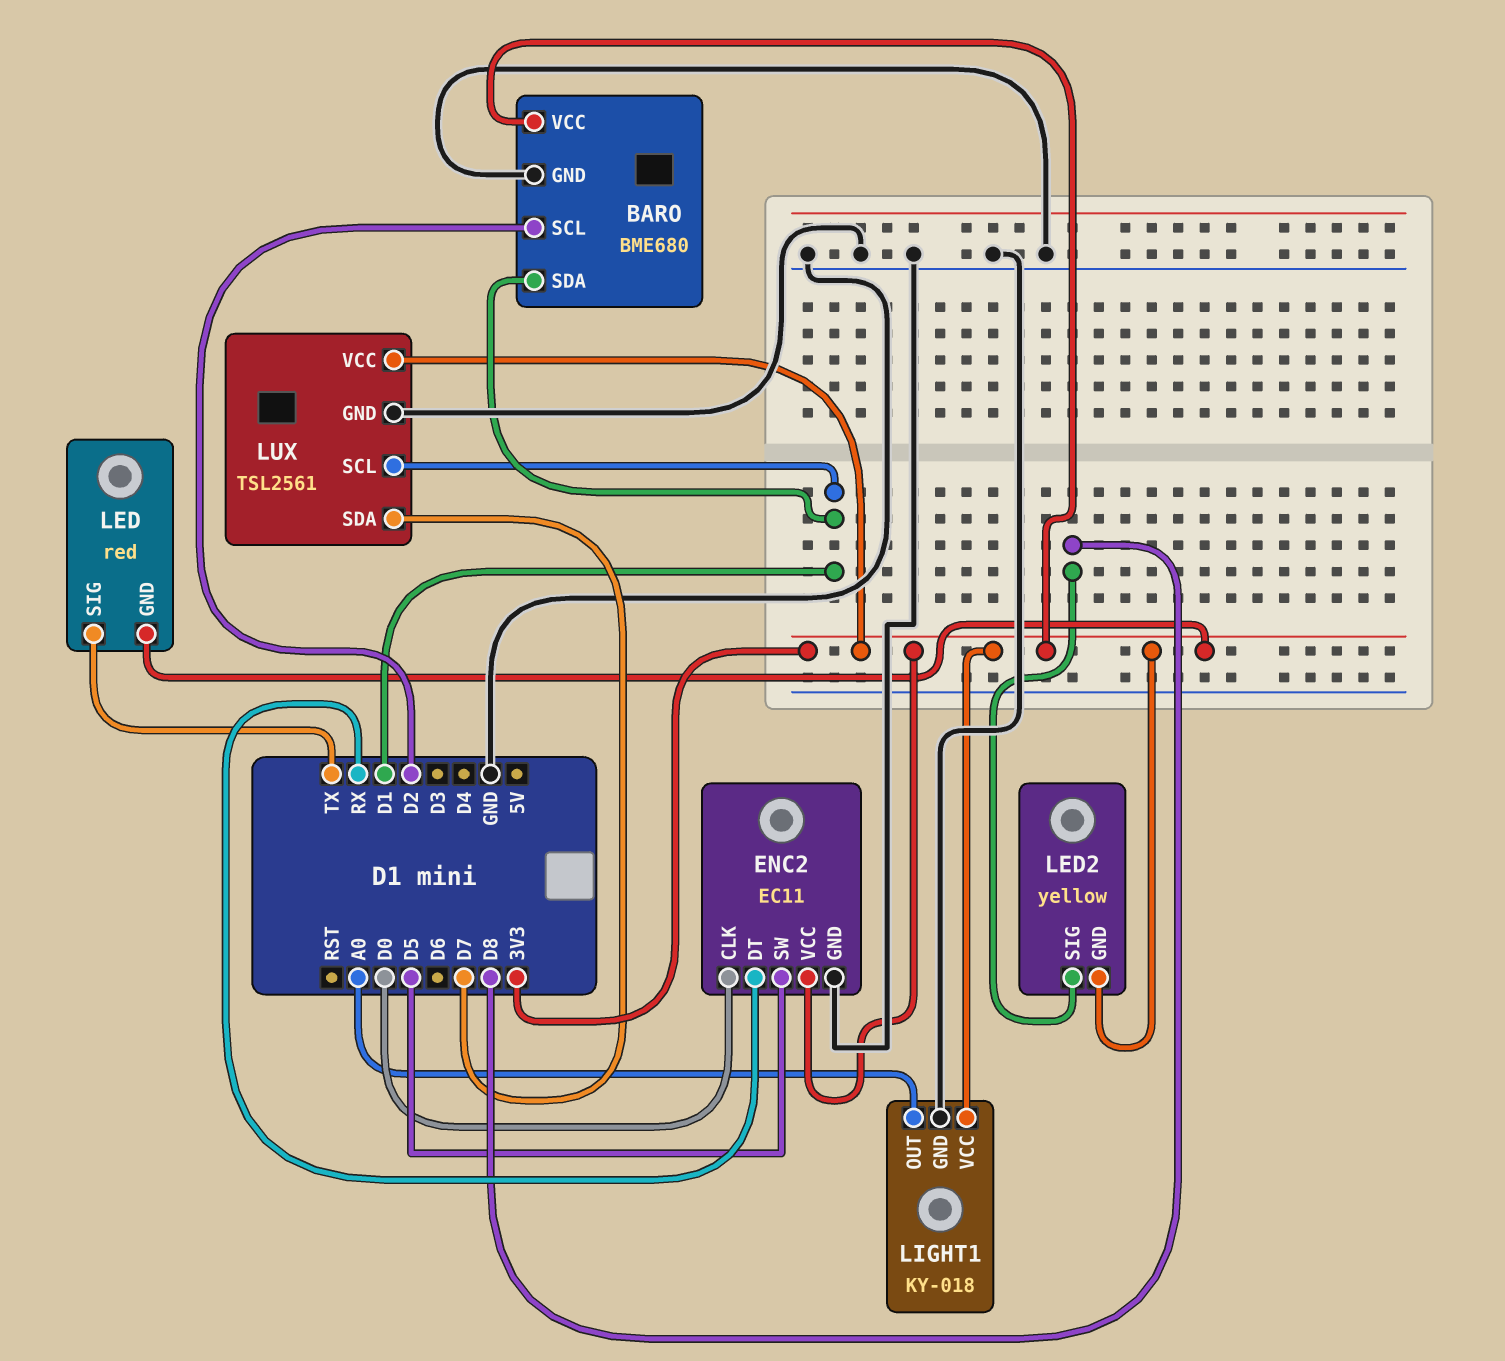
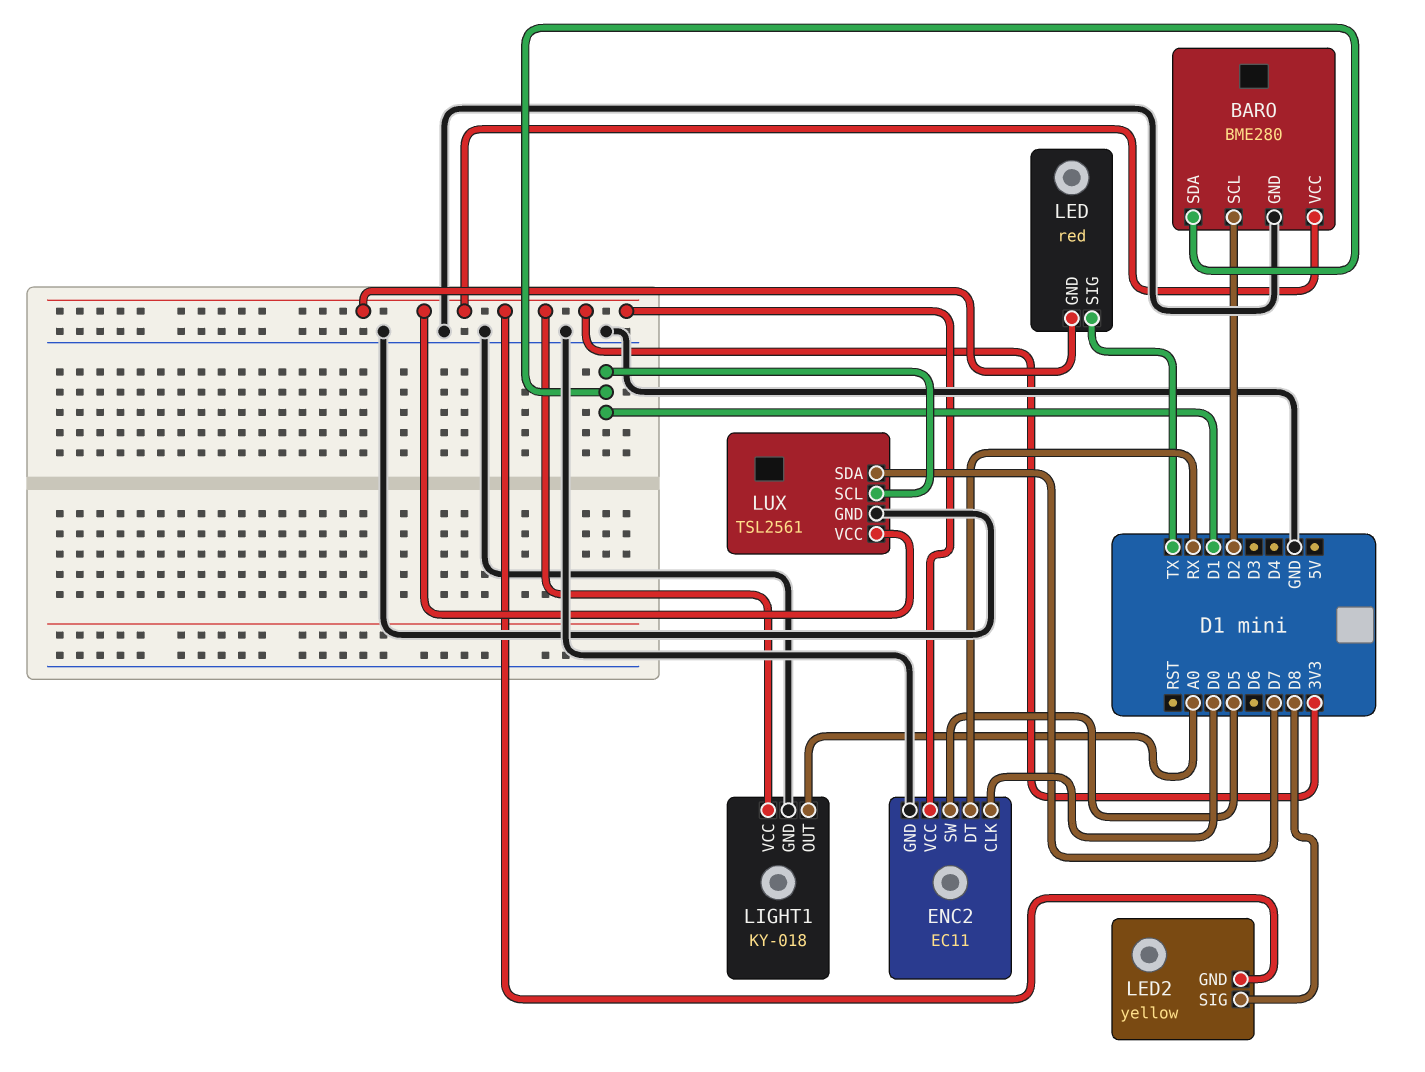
BARO: BME680 -> BME280

